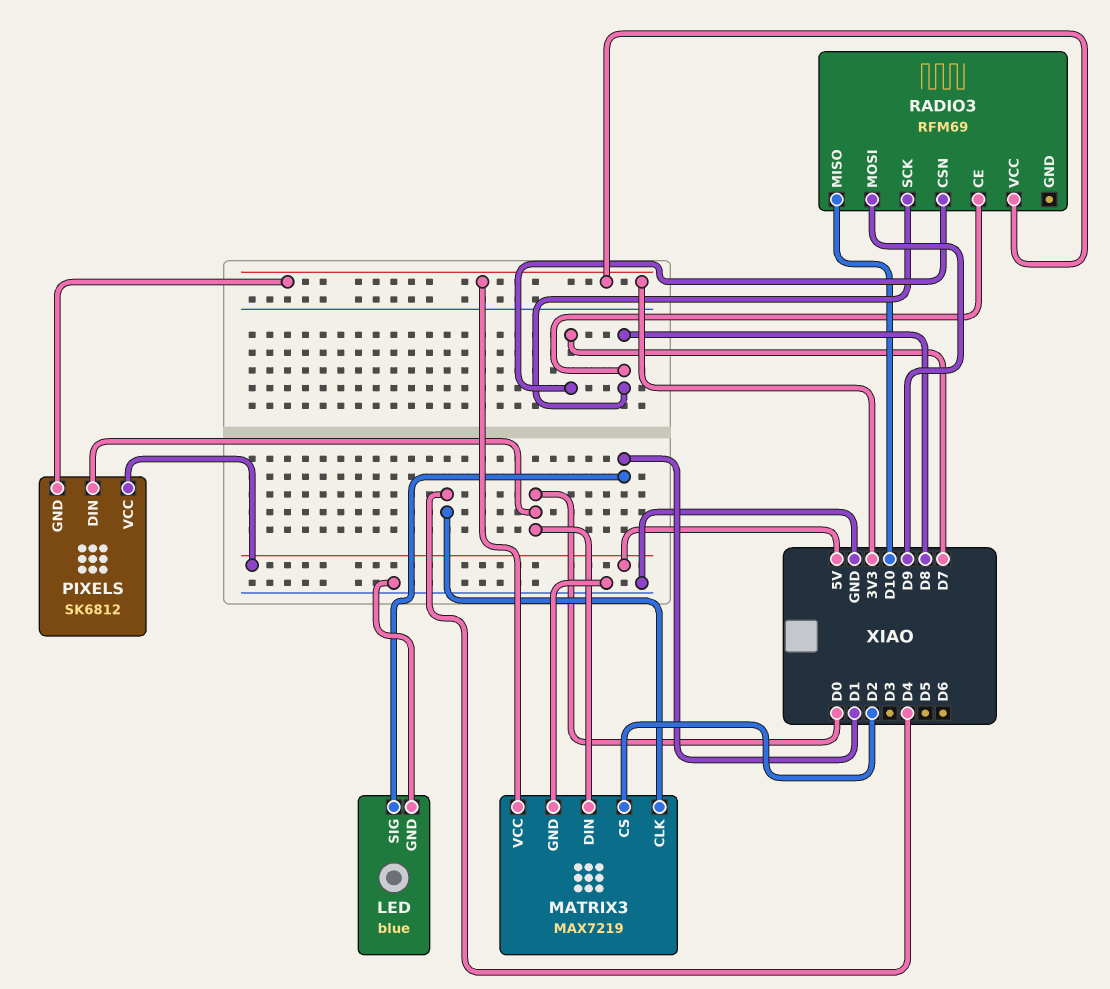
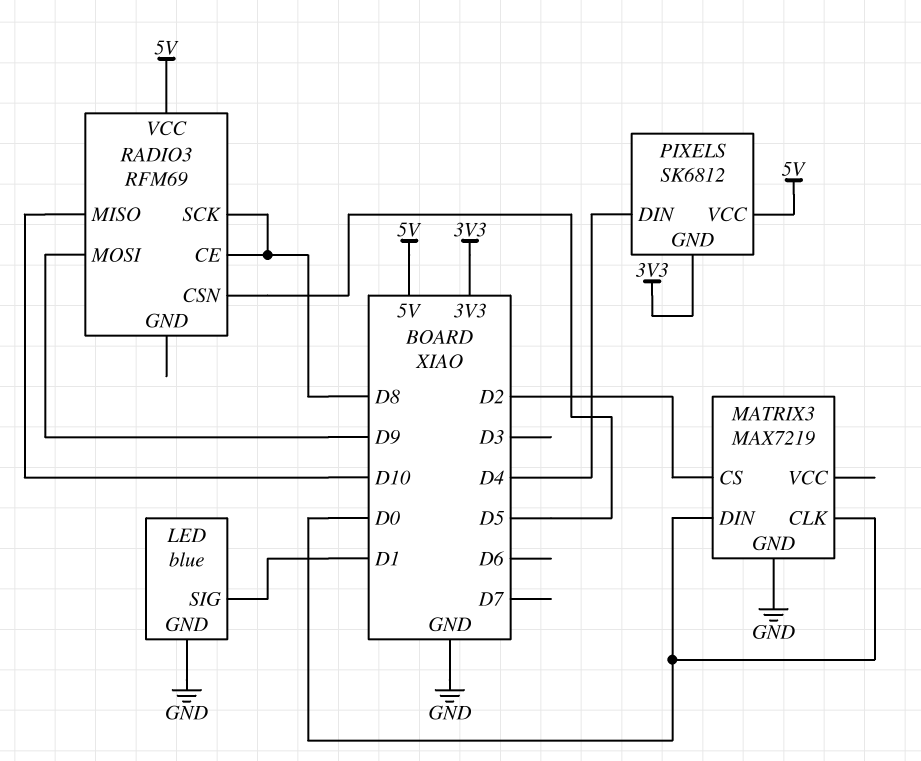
MATRIX3 pin CLK: D4 -> D0
MATRIX3 pin VCC: 3V3 -> none
PIXELS pin DIN: D0 -> D4
RADIO3 pin CSN: D7 -> D5
RADIO3 pin VCC: 3V3 -> 5V

